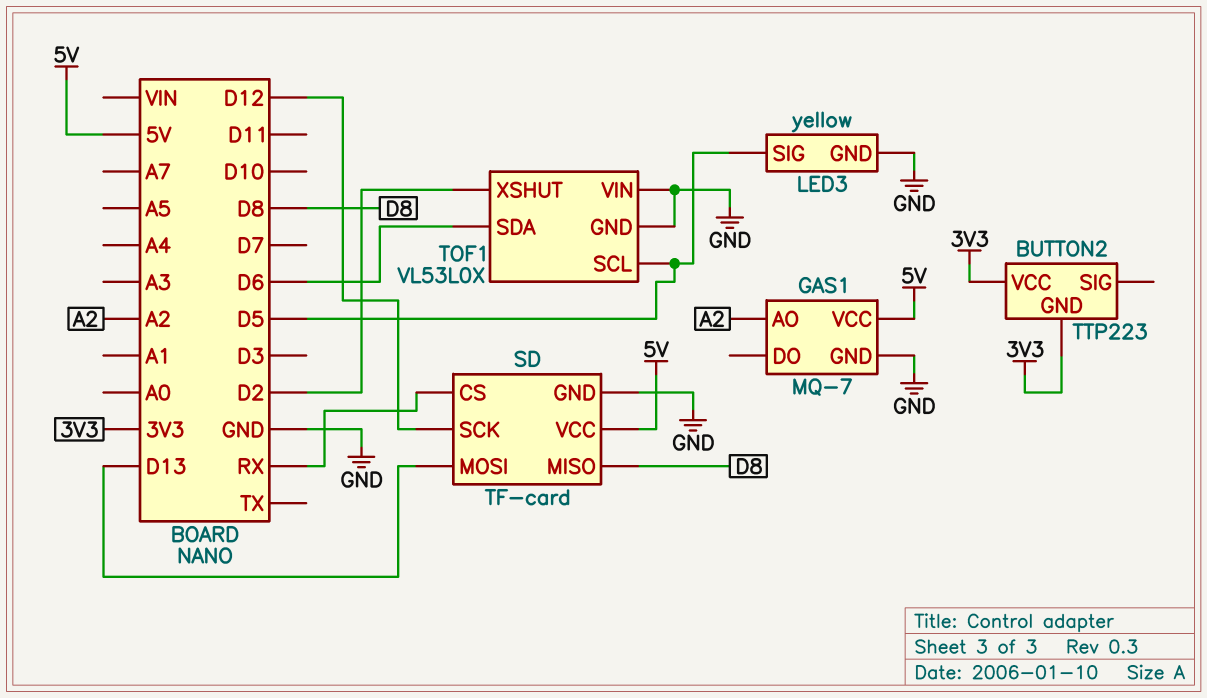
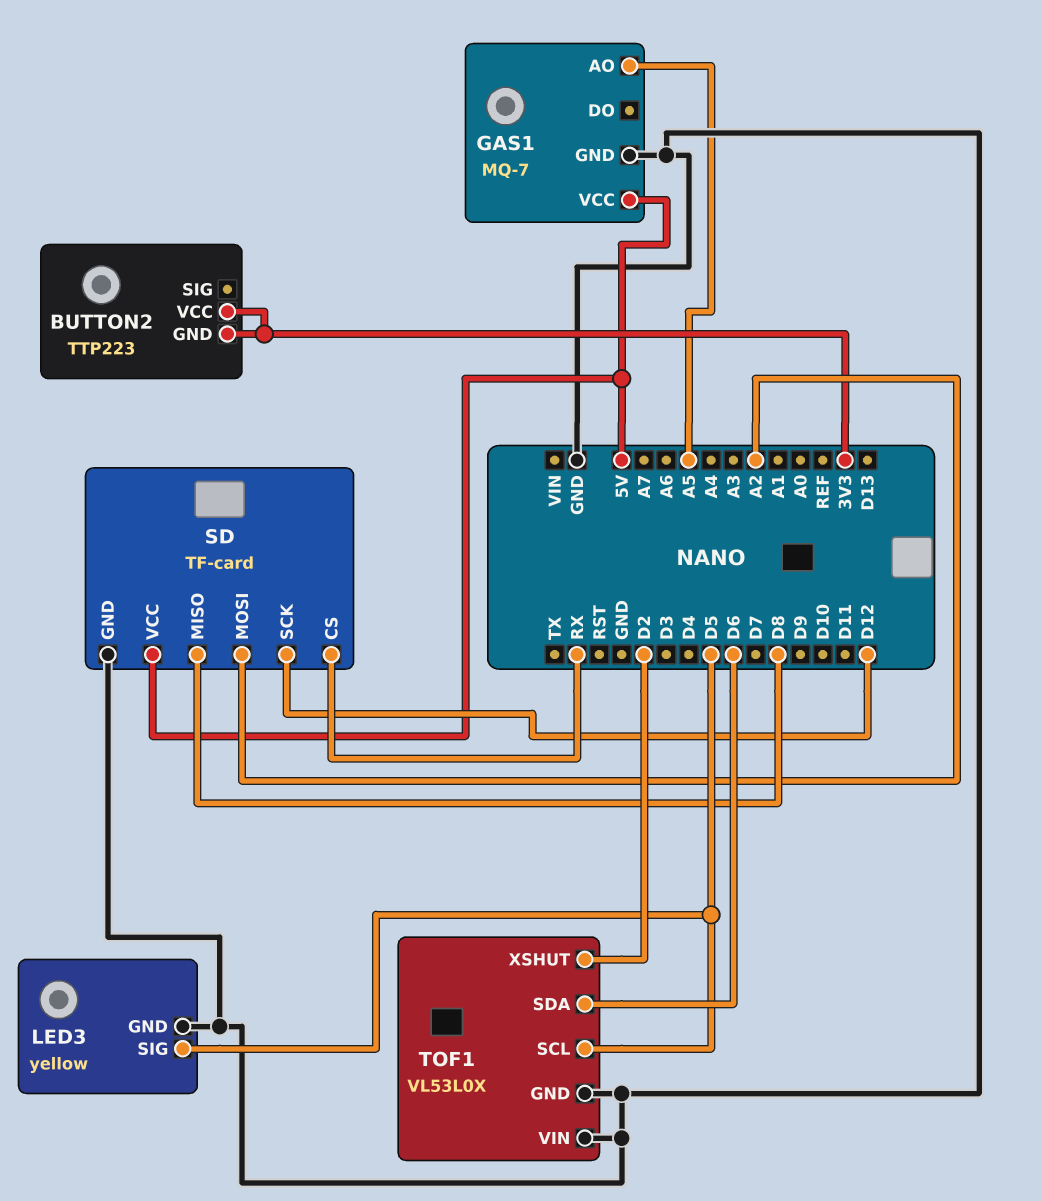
GAS1 pin AO: A2 -> A5
SD pin MOSI: D13 -> A2

